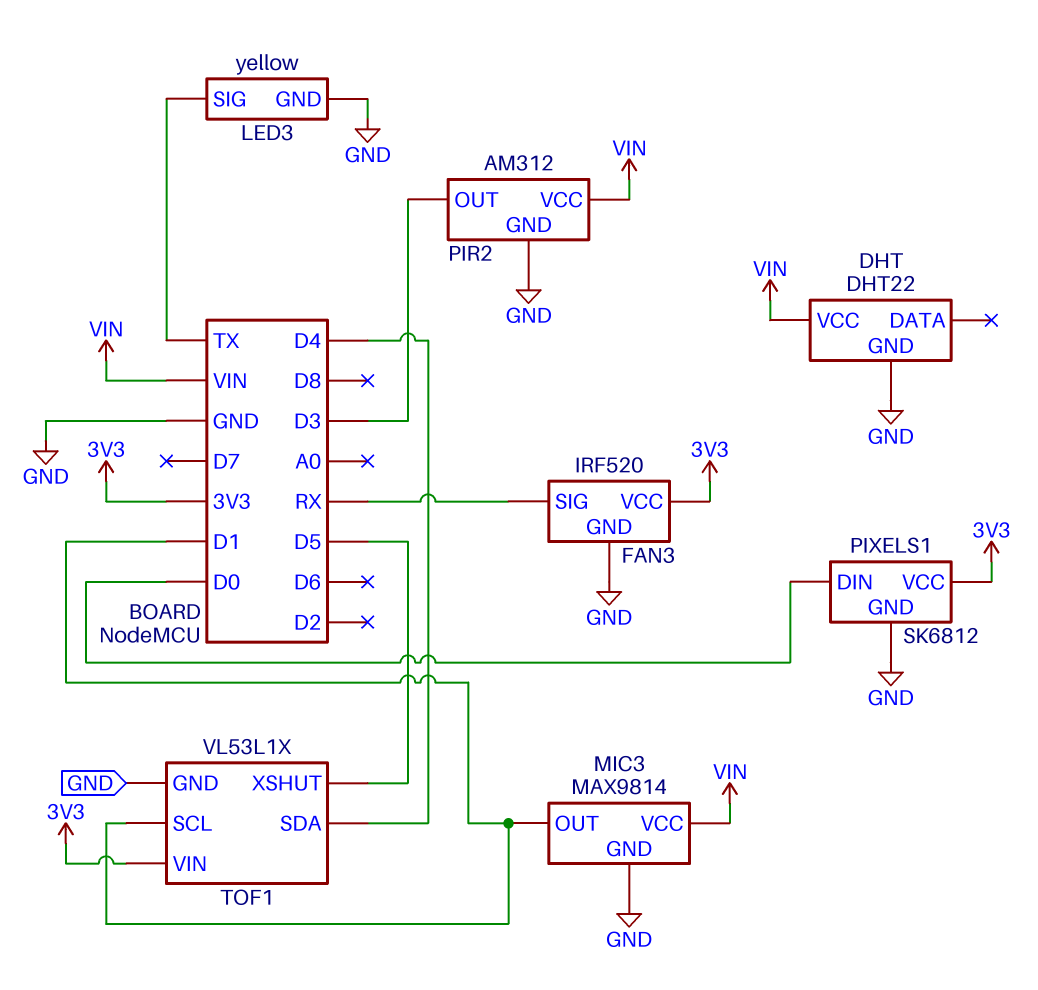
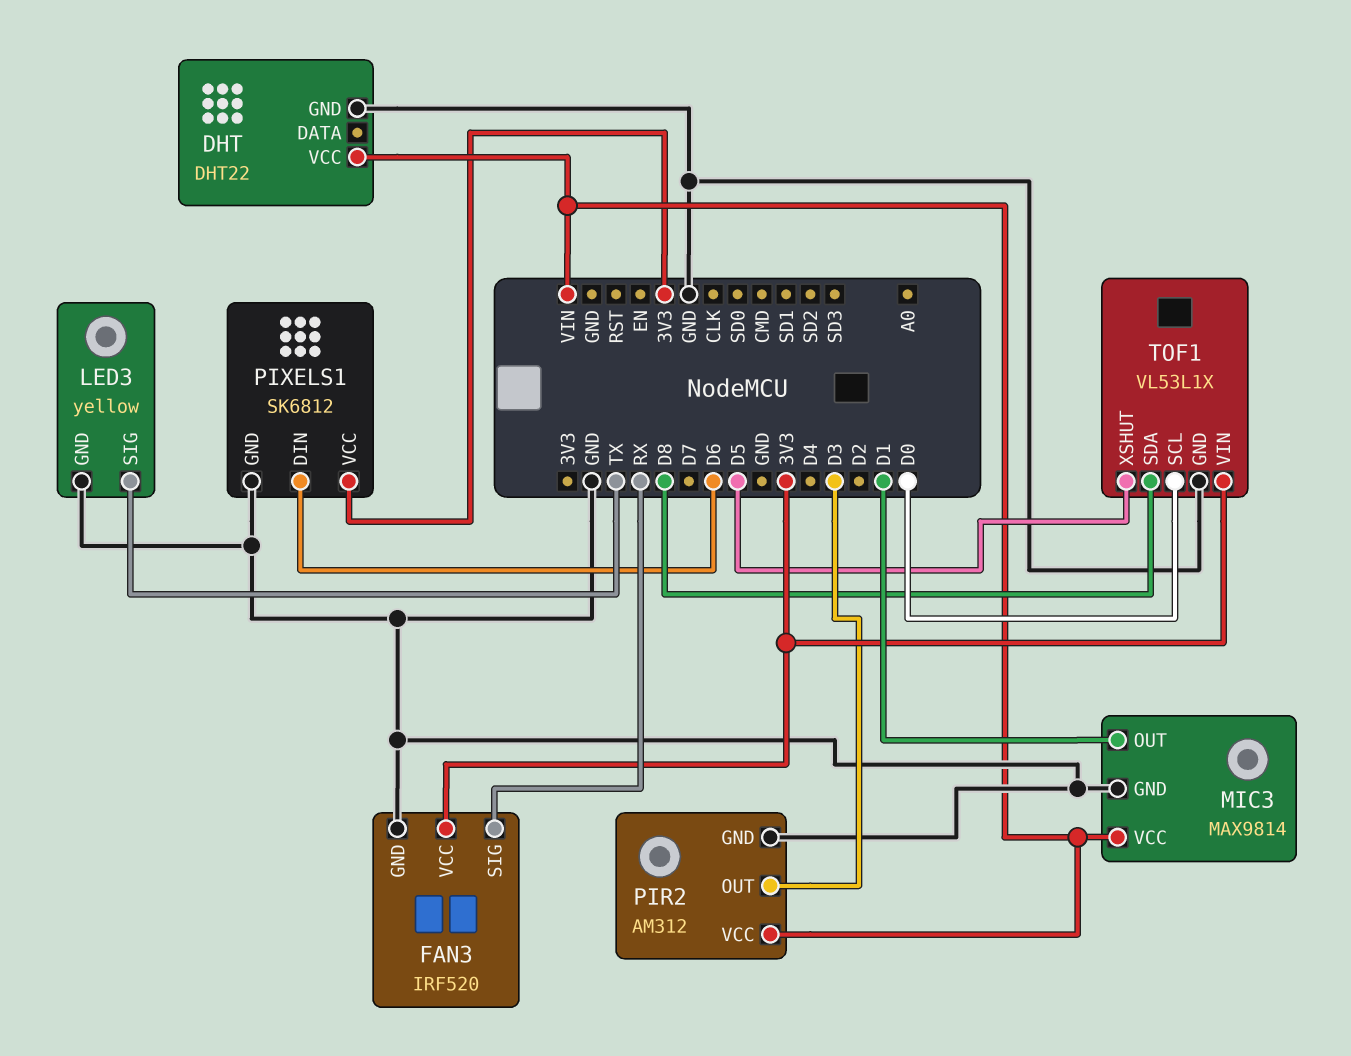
PIXELS1 pin DIN: D0 -> D6
TOF1 pin SCL: D1 -> D0
TOF1 pin SDA: D4 -> D8

